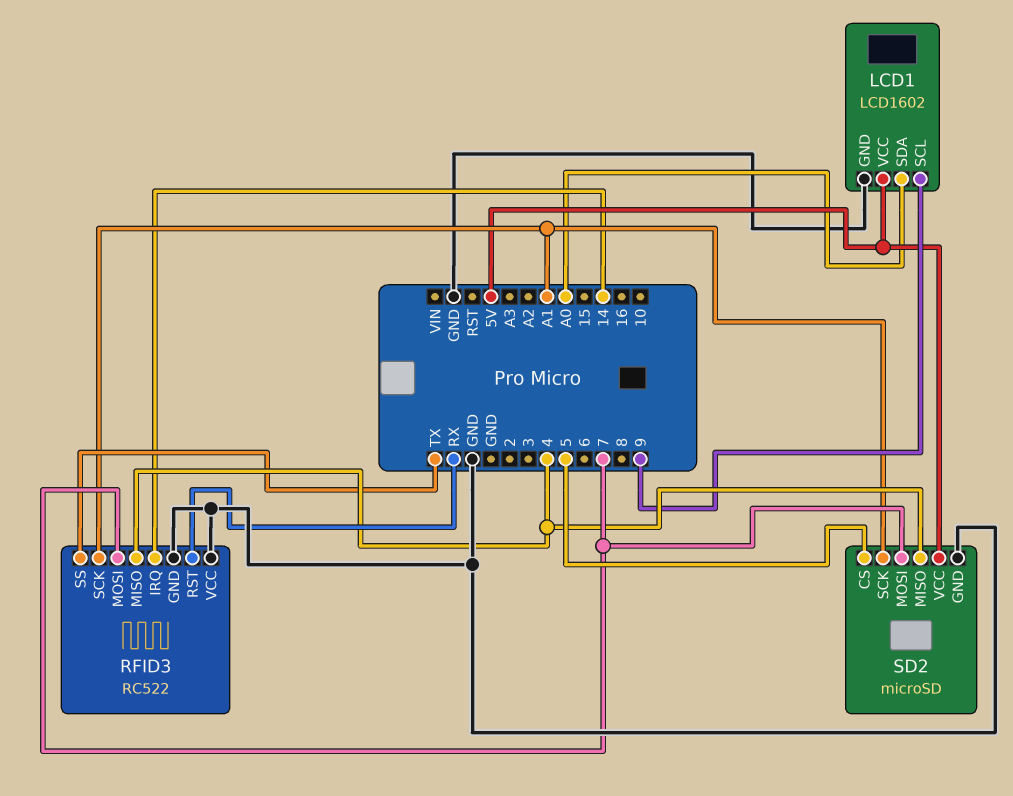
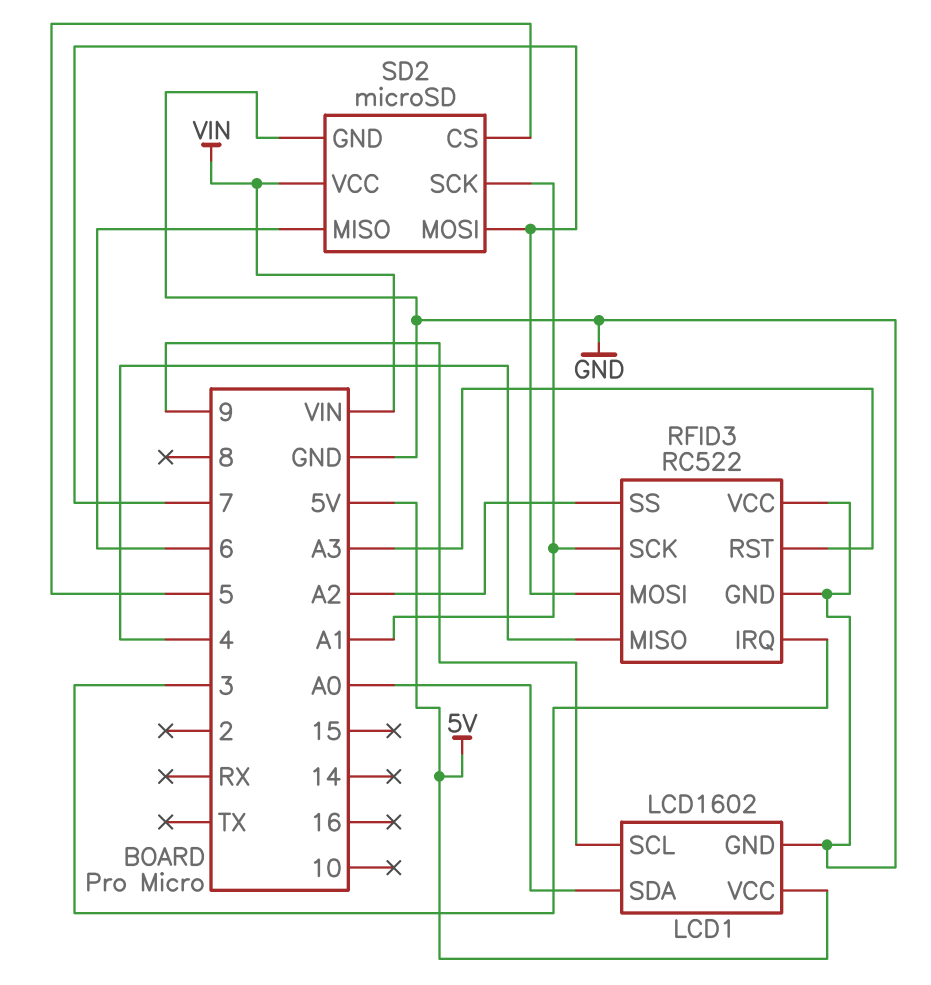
RFID3 pin IRQ: 14 -> 3
RFID3 pin RST: RX -> A3
RFID3 pin SS: TX -> A2
SD2 pin MISO: 4 -> 6
SD2 pin VCC: 5V -> VIN

